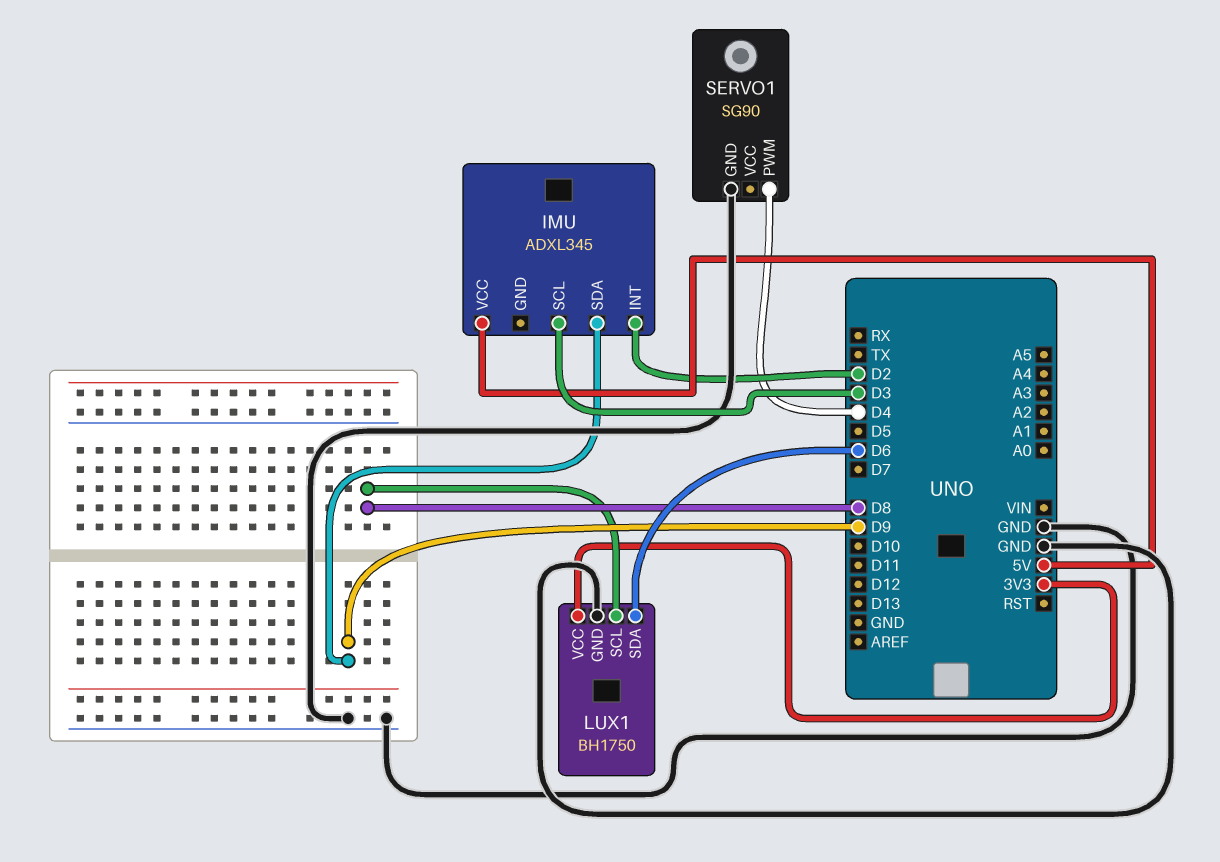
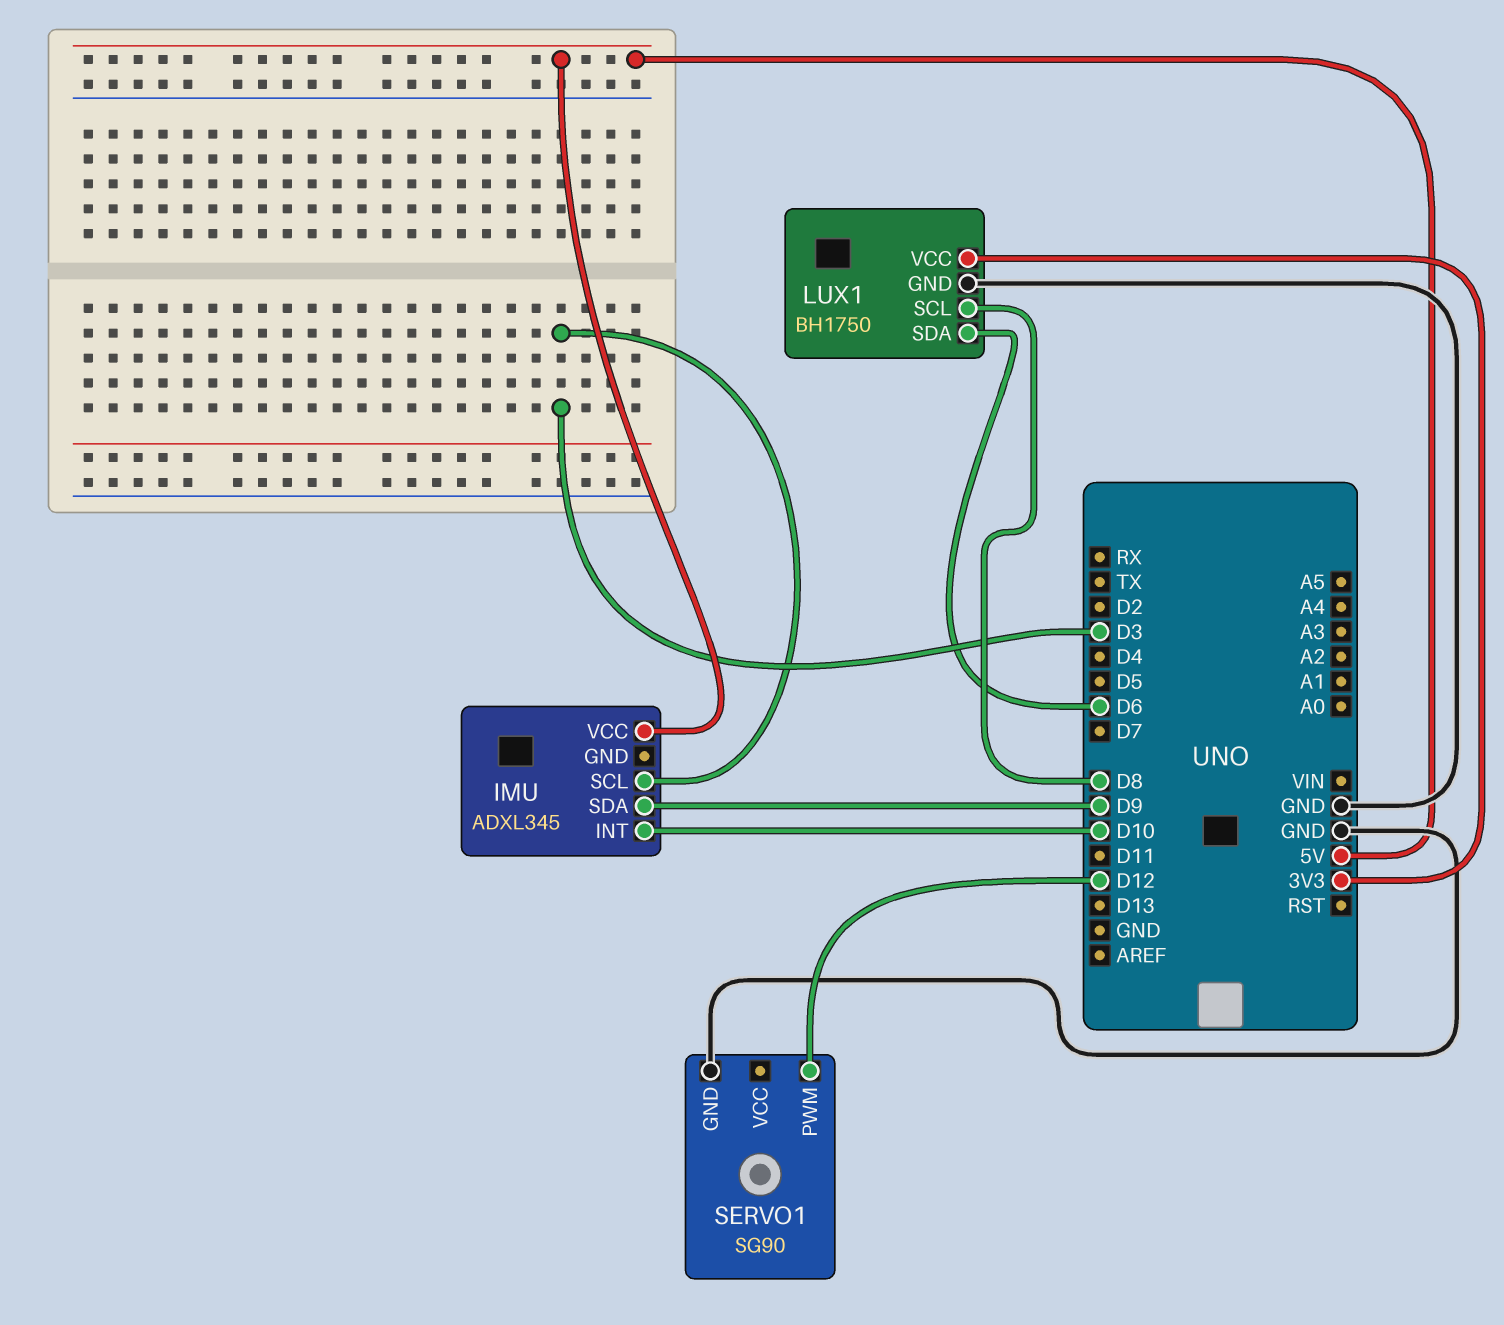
IMU pin INT: D2 -> D10
SERVO1 pin PWM: D4 -> D12

